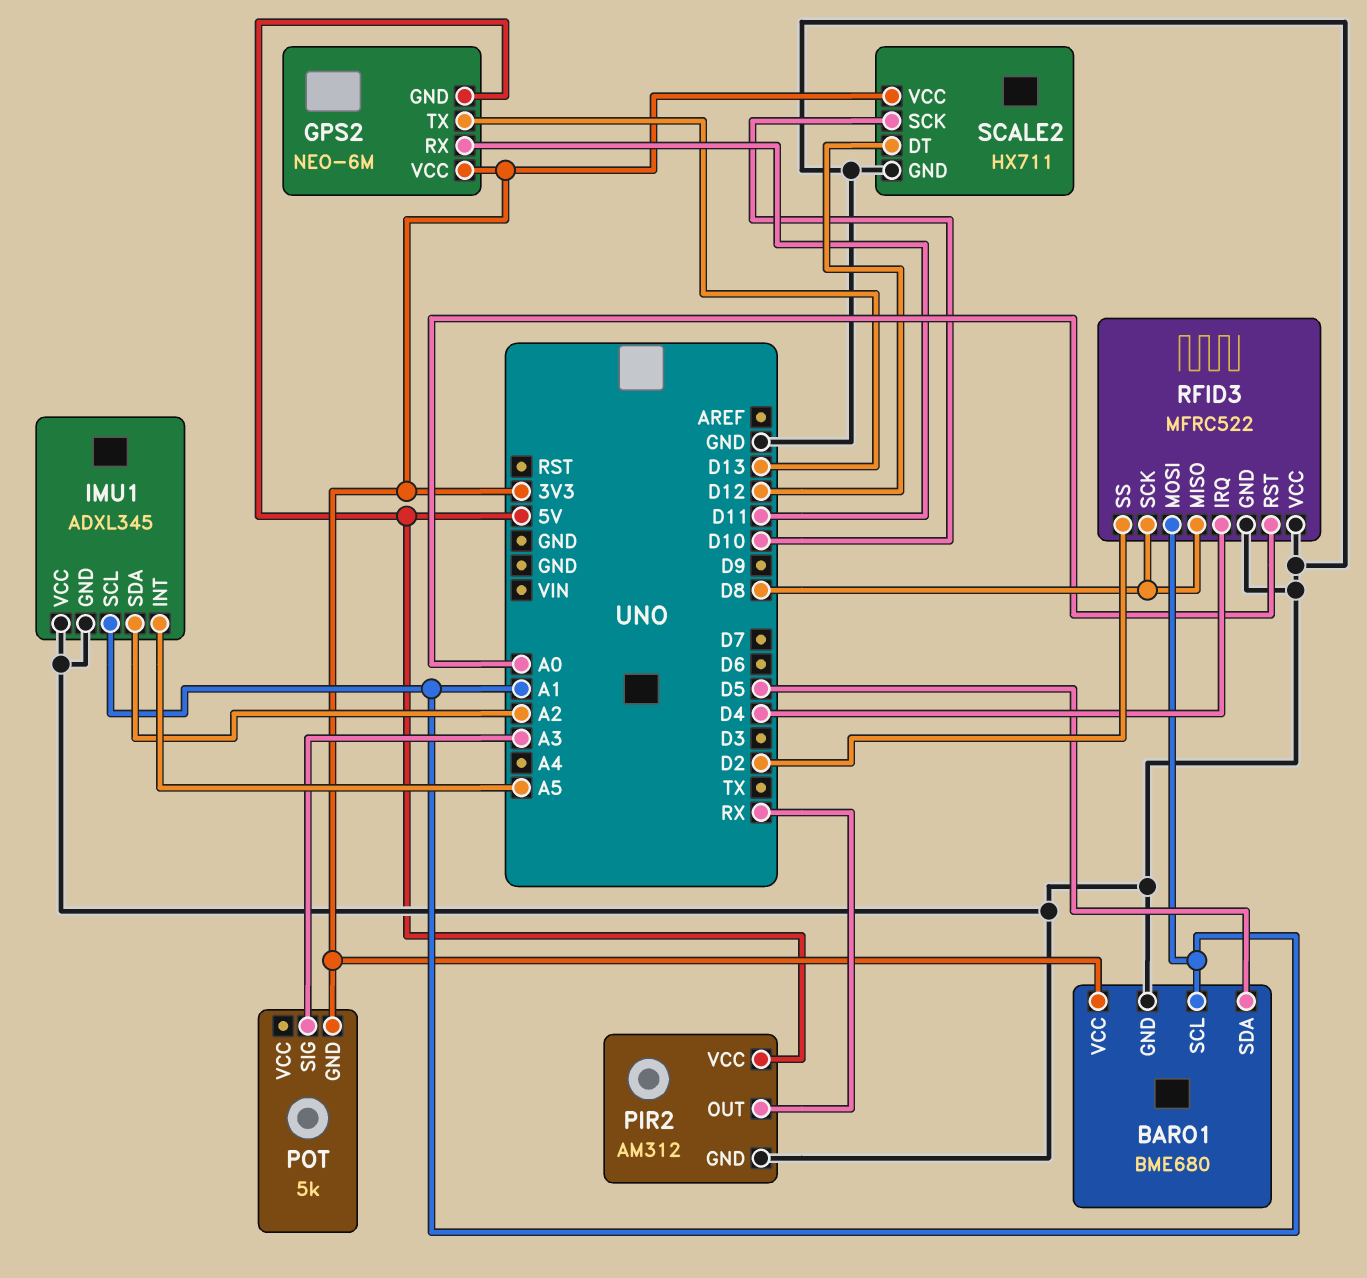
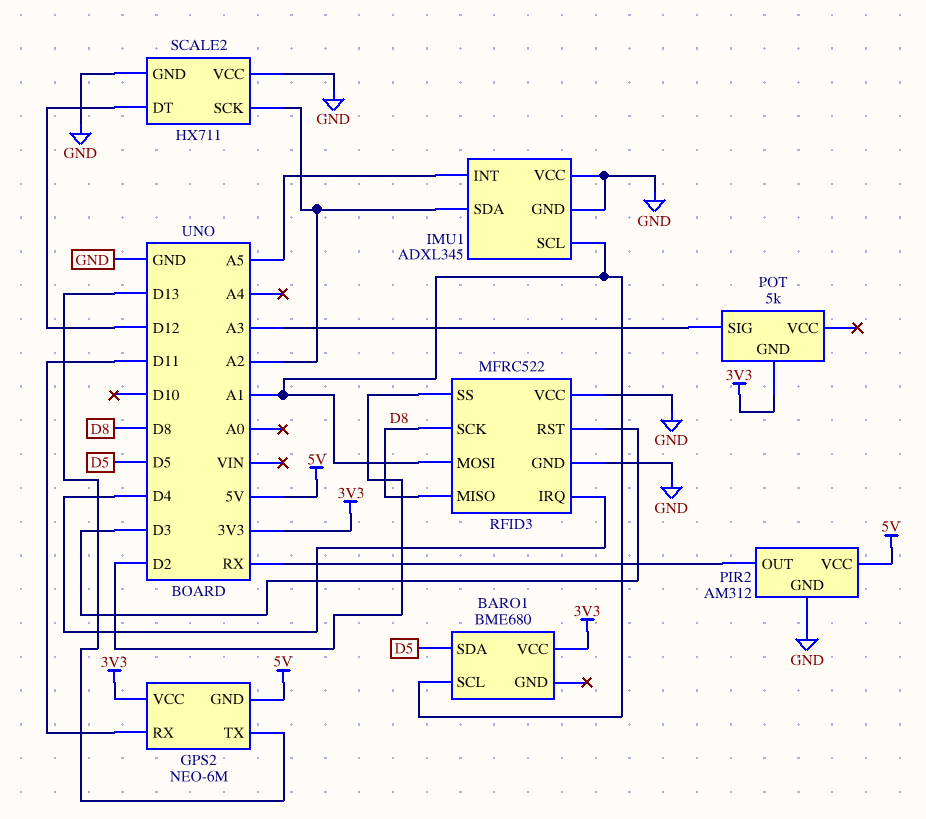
BARO1 pin GND: GND -> none
RFID3 pin RST: A0 -> D3
SCALE2 pin SCK: D10 -> A2
SCALE2 pin VCC: 3V3 -> GND

